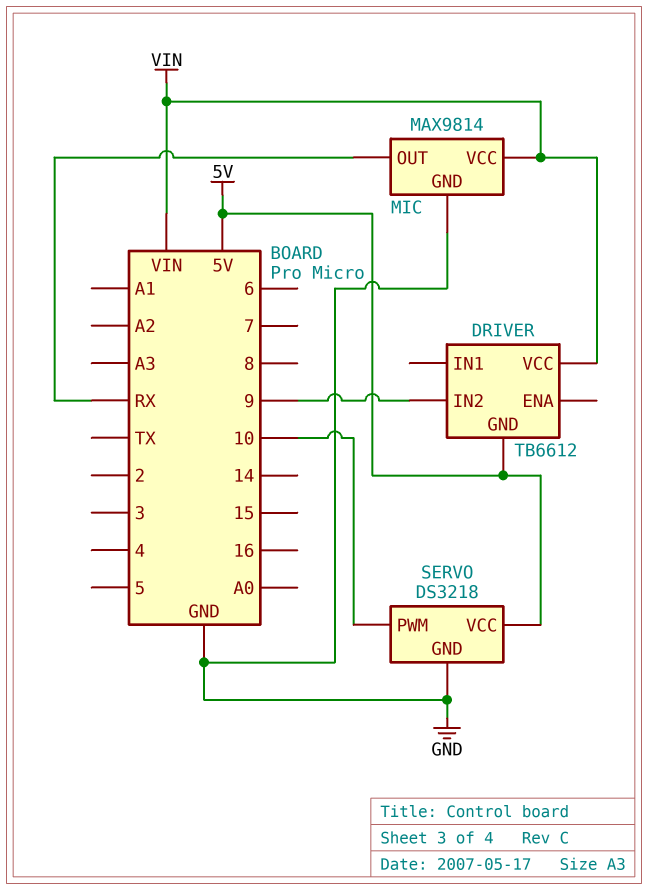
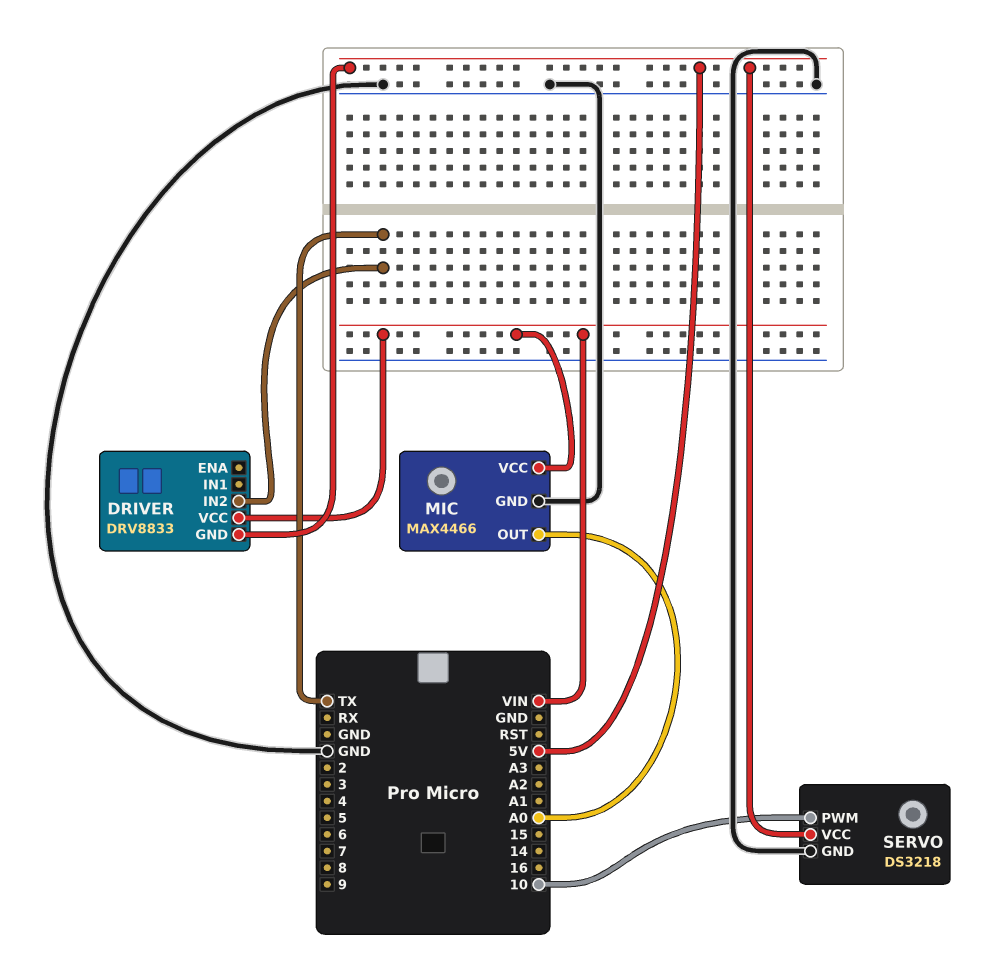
DRIVER: TB6612 -> DRV8833
DRIVER pin IN2: 9 -> TX
MIC: MAX9814 -> MAX4466
MIC pin OUT: RX -> A0

